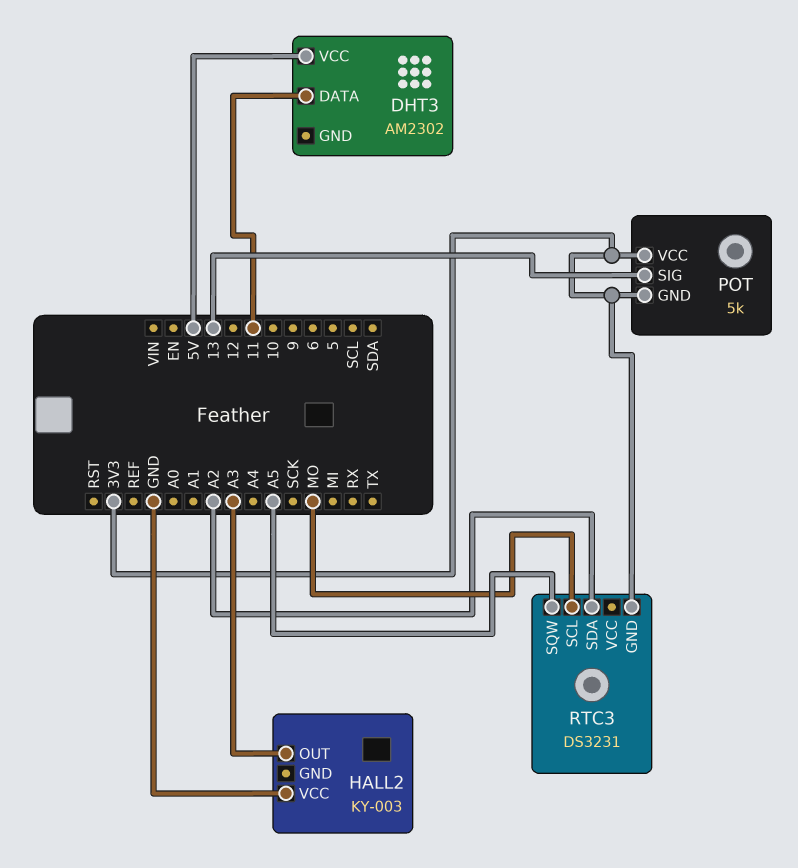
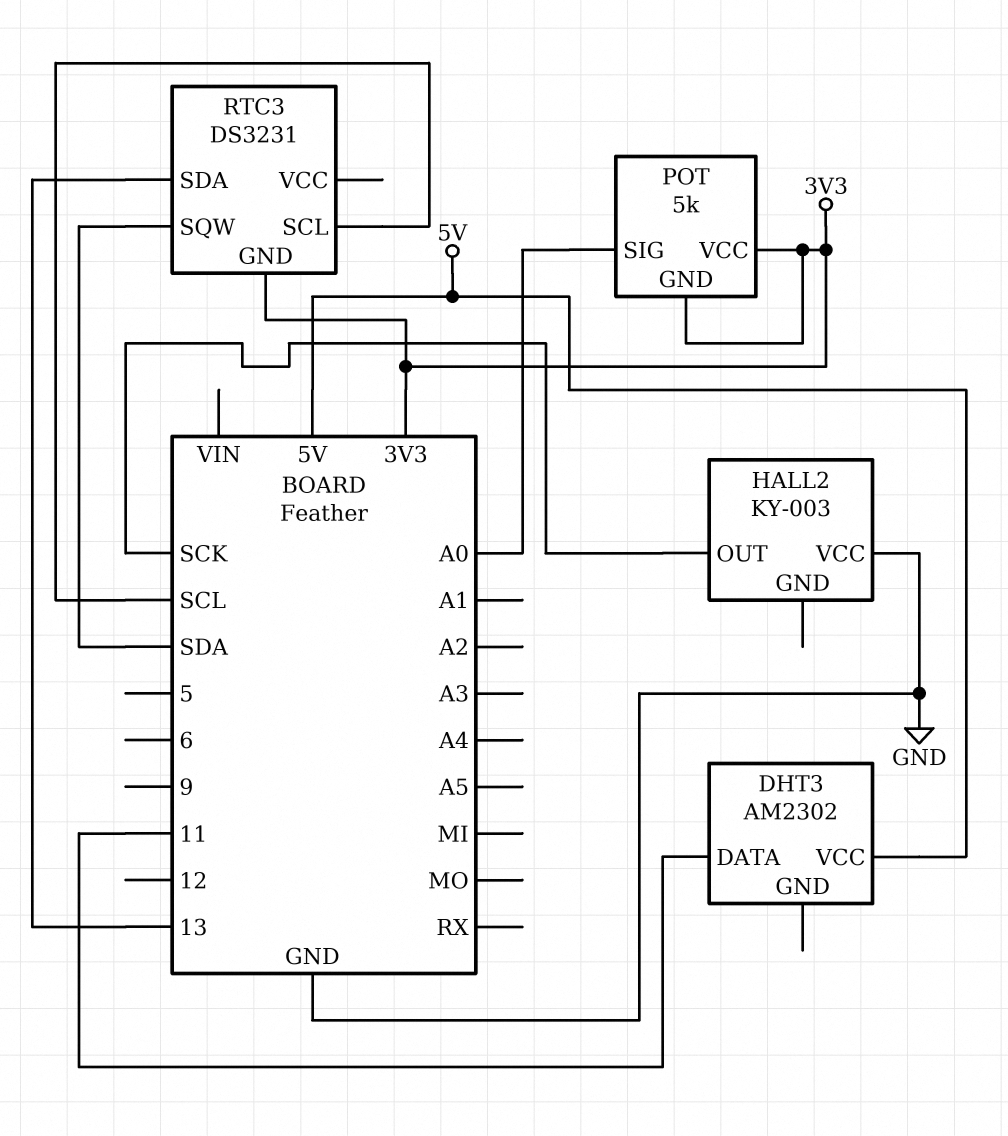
HALL2 pin OUT: A3 -> SCK
POT pin SIG: 13 -> A0
RTC3 pin SCL: MO -> SCL
RTC3 pin SDA: A2 -> 13
RTC3 pin SQW: A5 -> SDA

